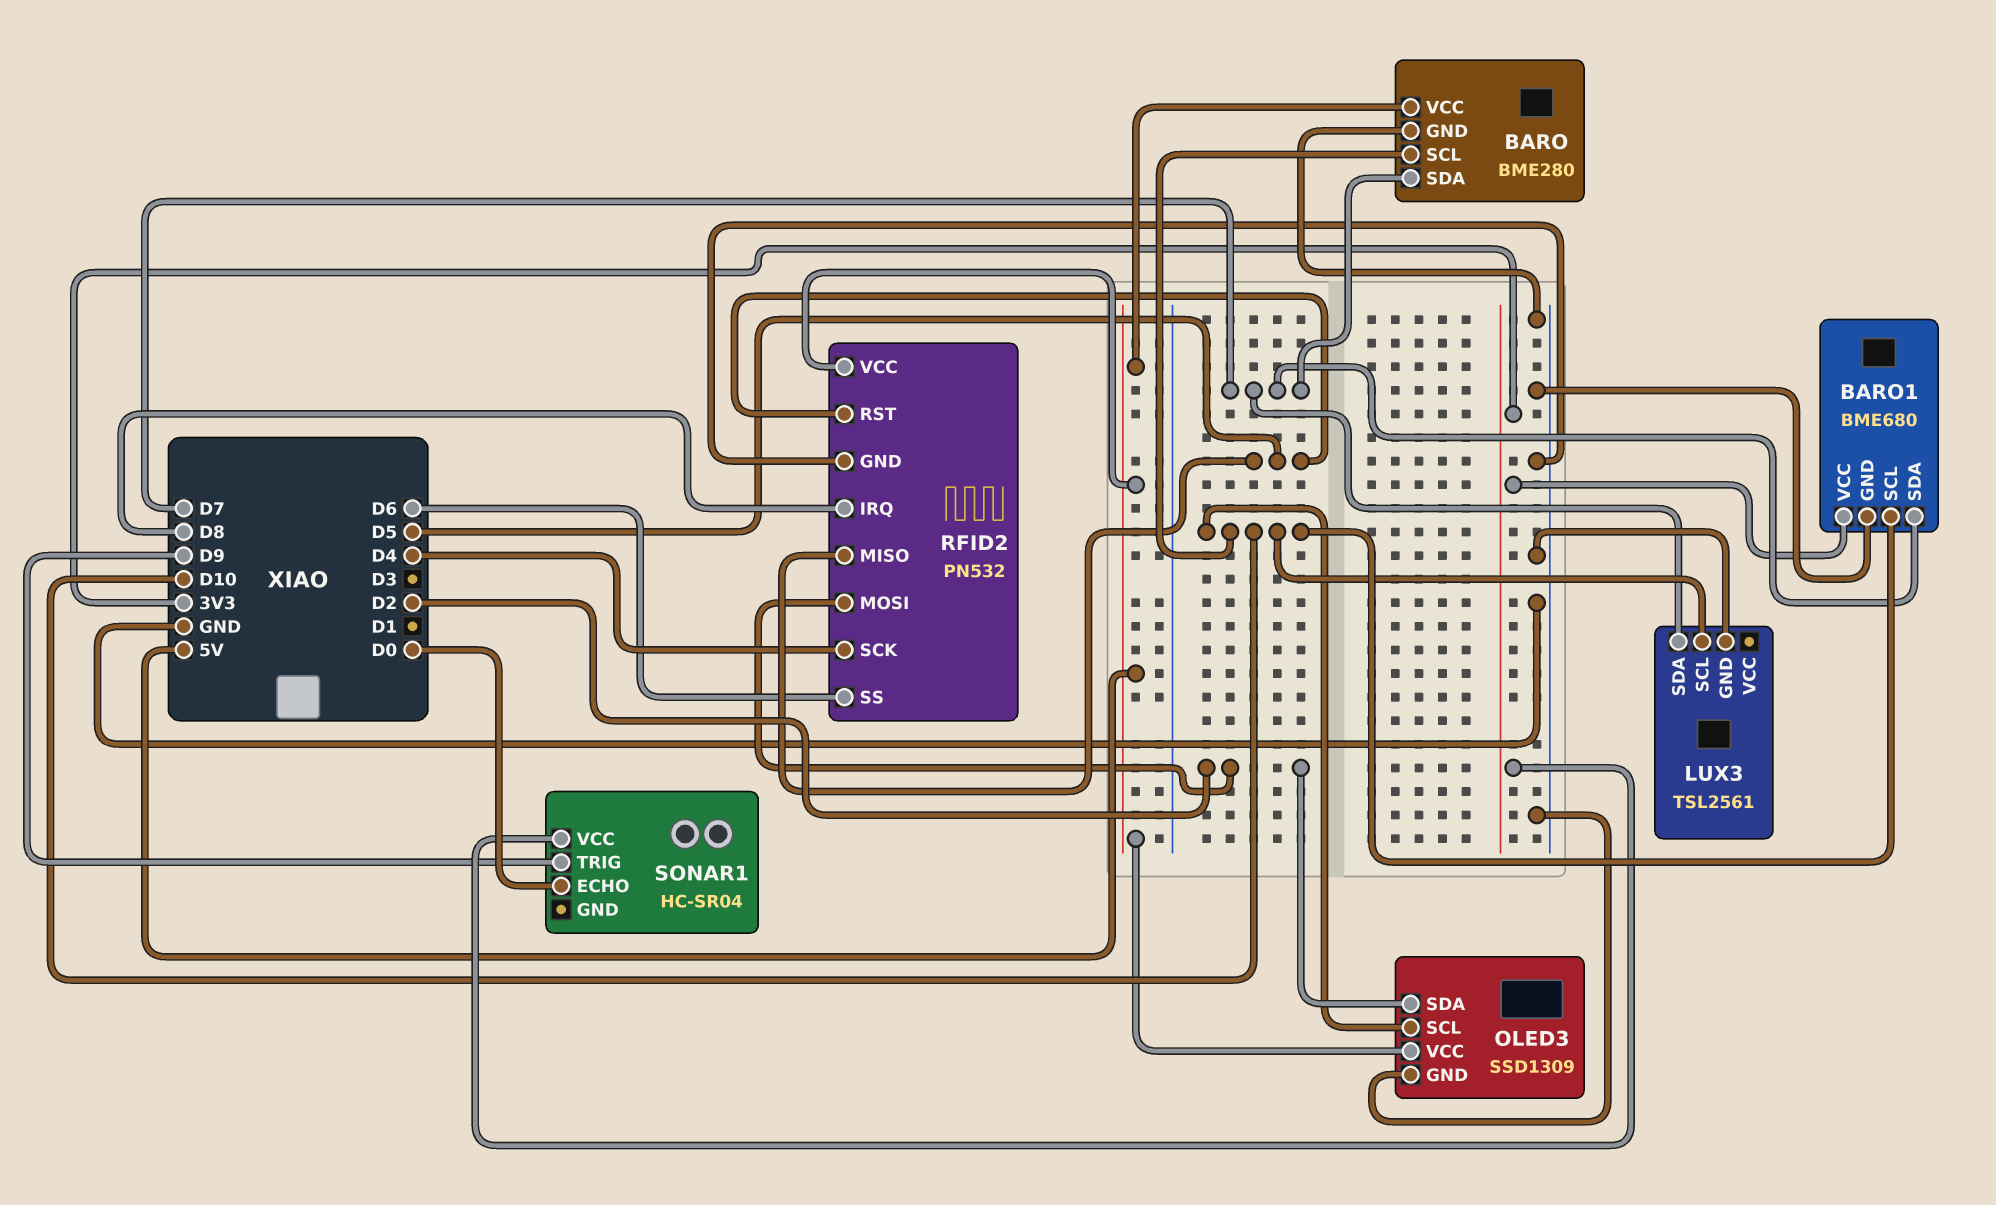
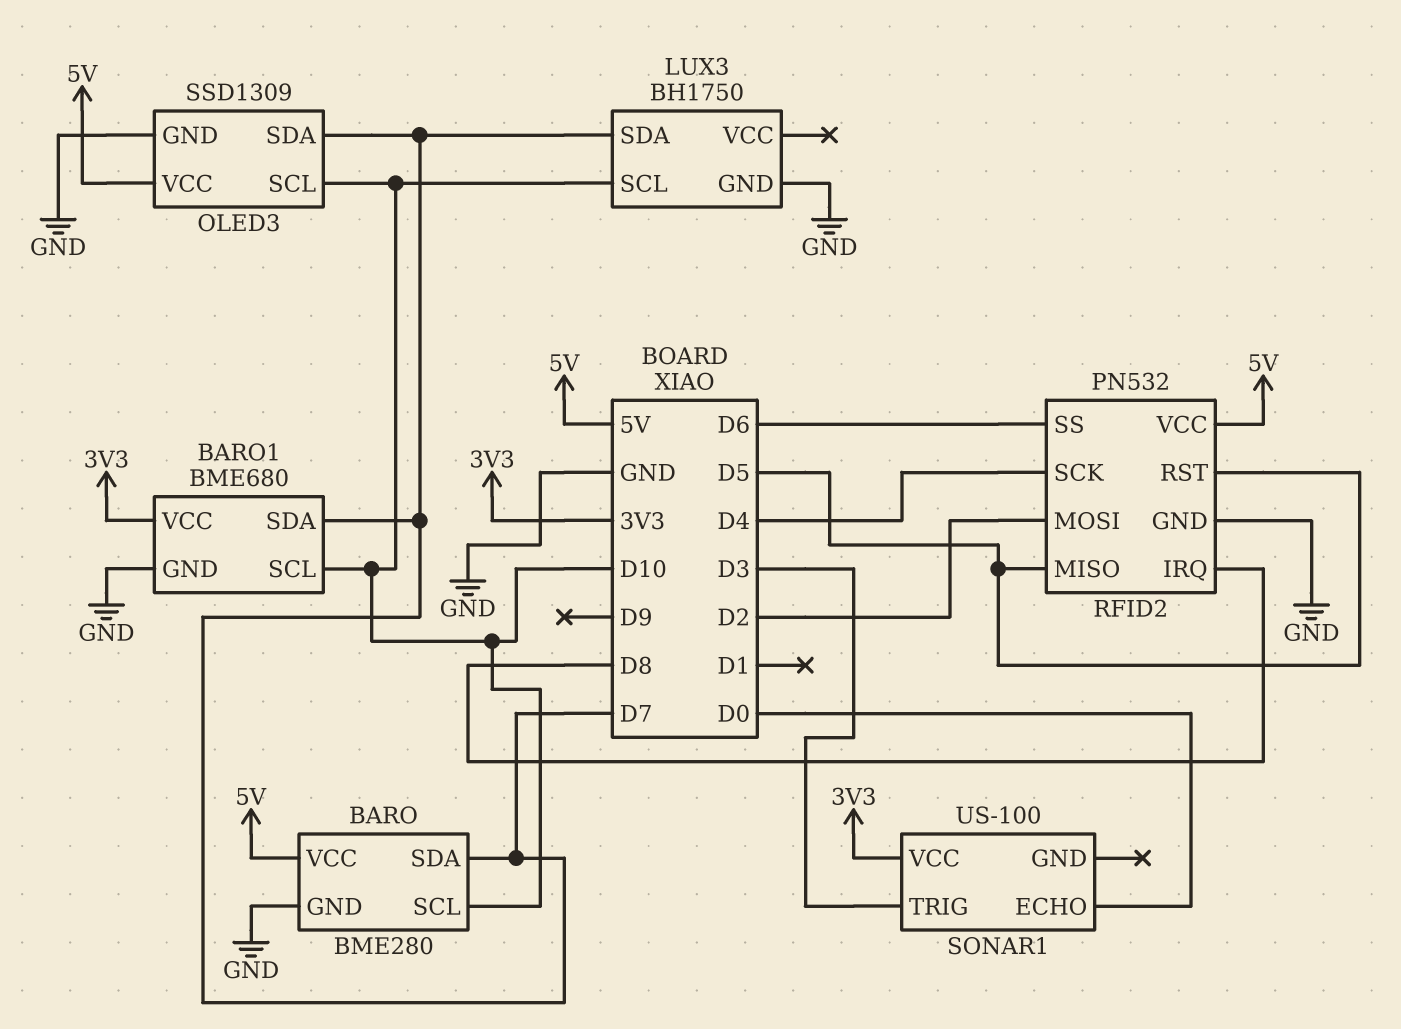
LUX3: TSL2561 -> BH1750
OLED3 pin SDA: D2 -> D7
SONAR1: HC-SR04 -> US-100
SONAR1 pin TRIG: D9 -> D3

